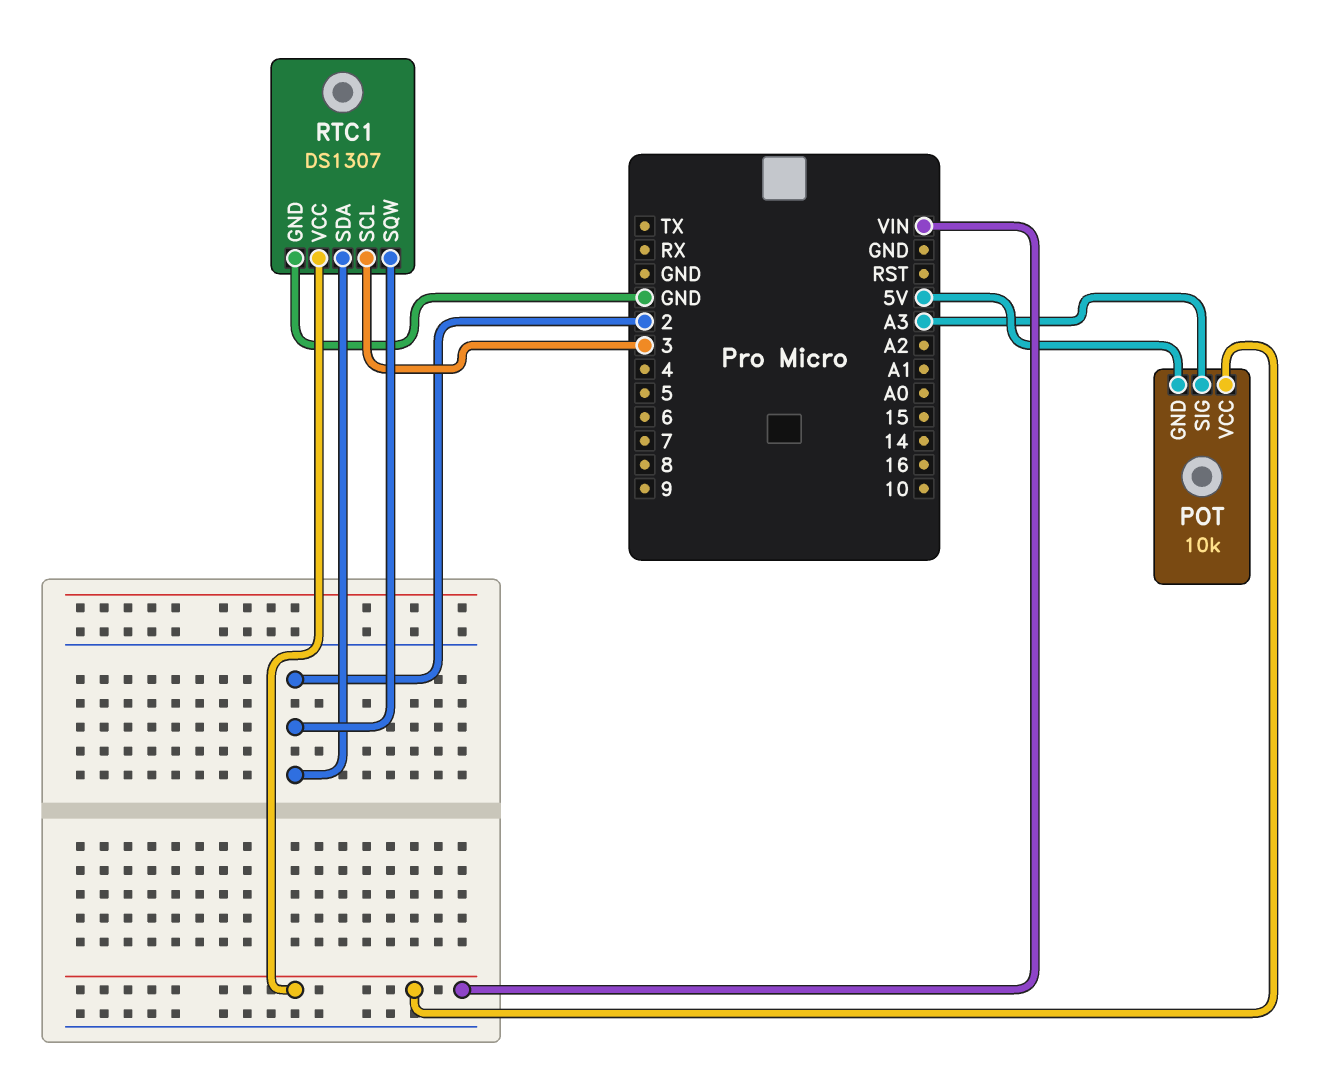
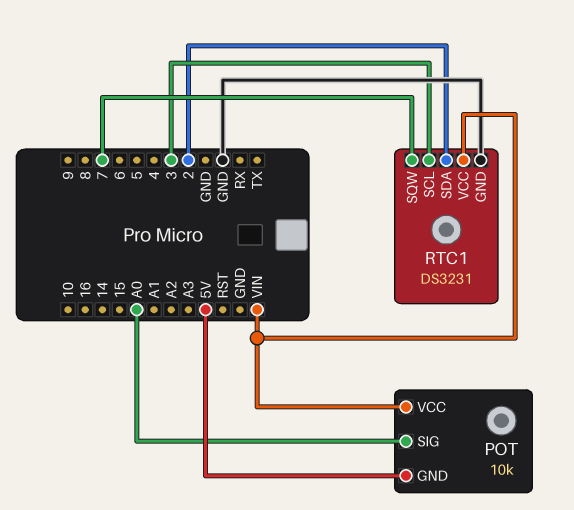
POT pin SIG: A3 -> A0
RTC1: DS1307 -> DS3231
RTC1 pin SQW: 2 -> 7

